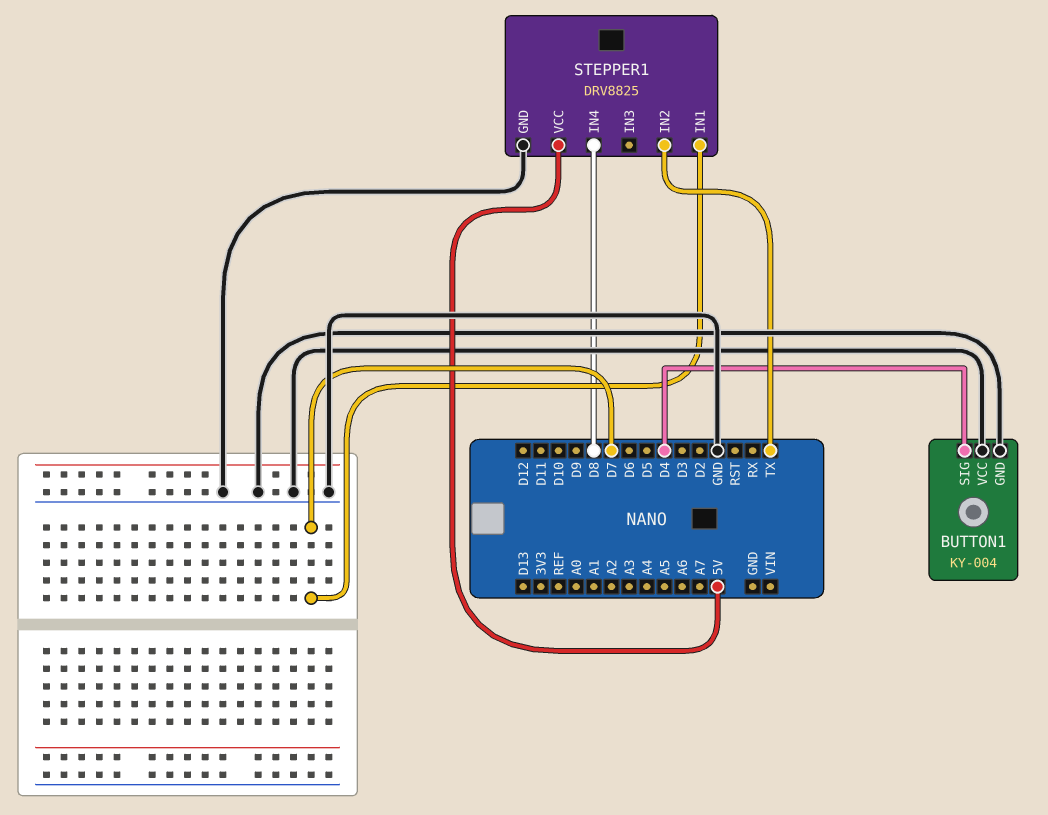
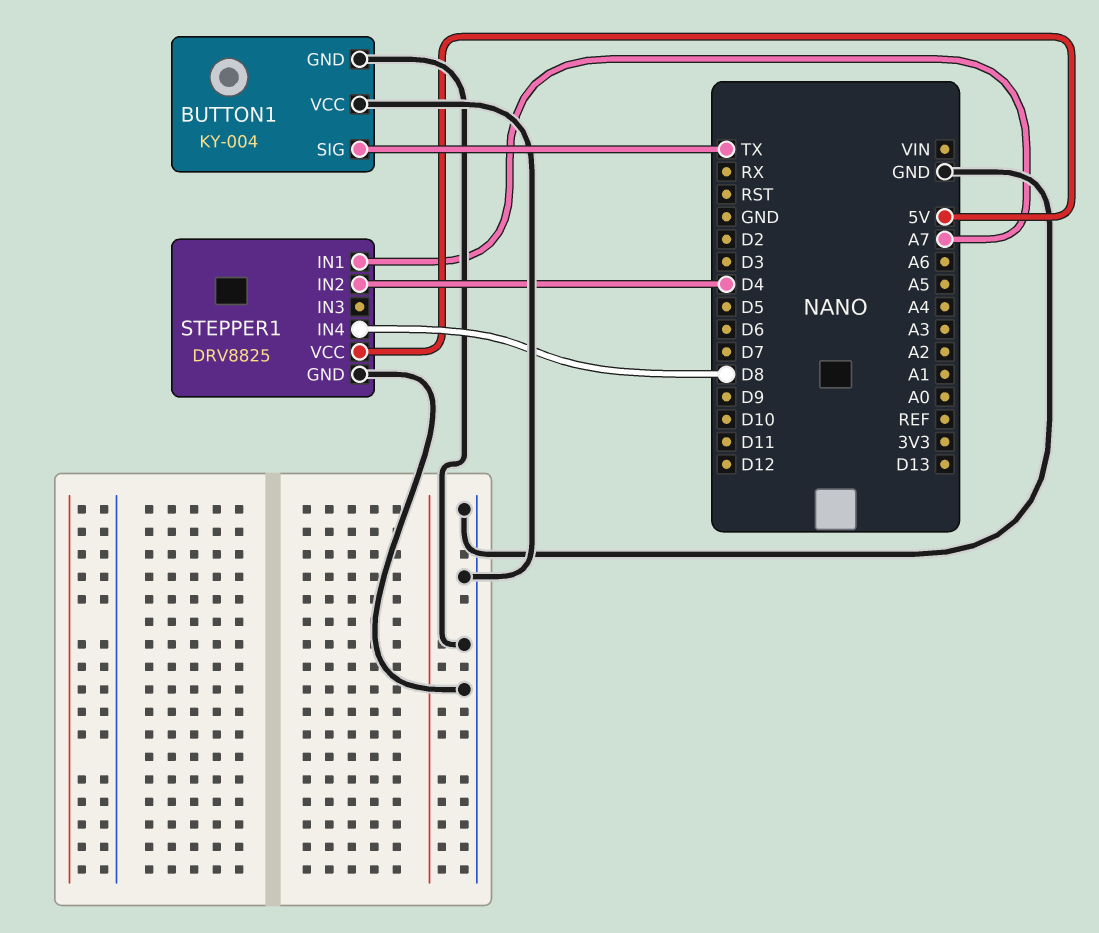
BUTTON1 pin SIG: D4 -> TX
STEPPER1 pin IN1: D7 -> A7
STEPPER1 pin IN2: TX -> D4

